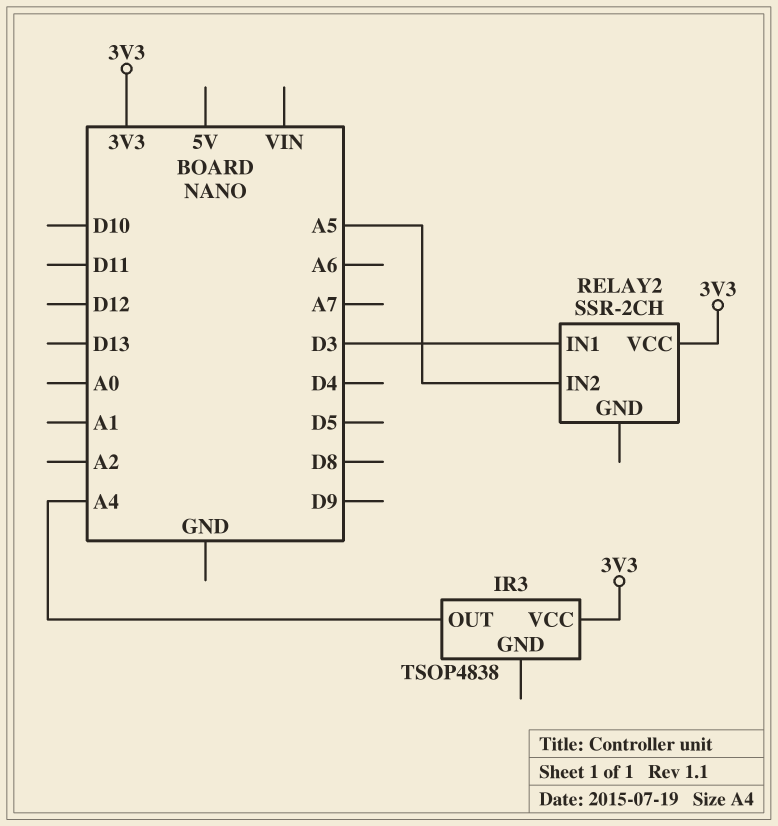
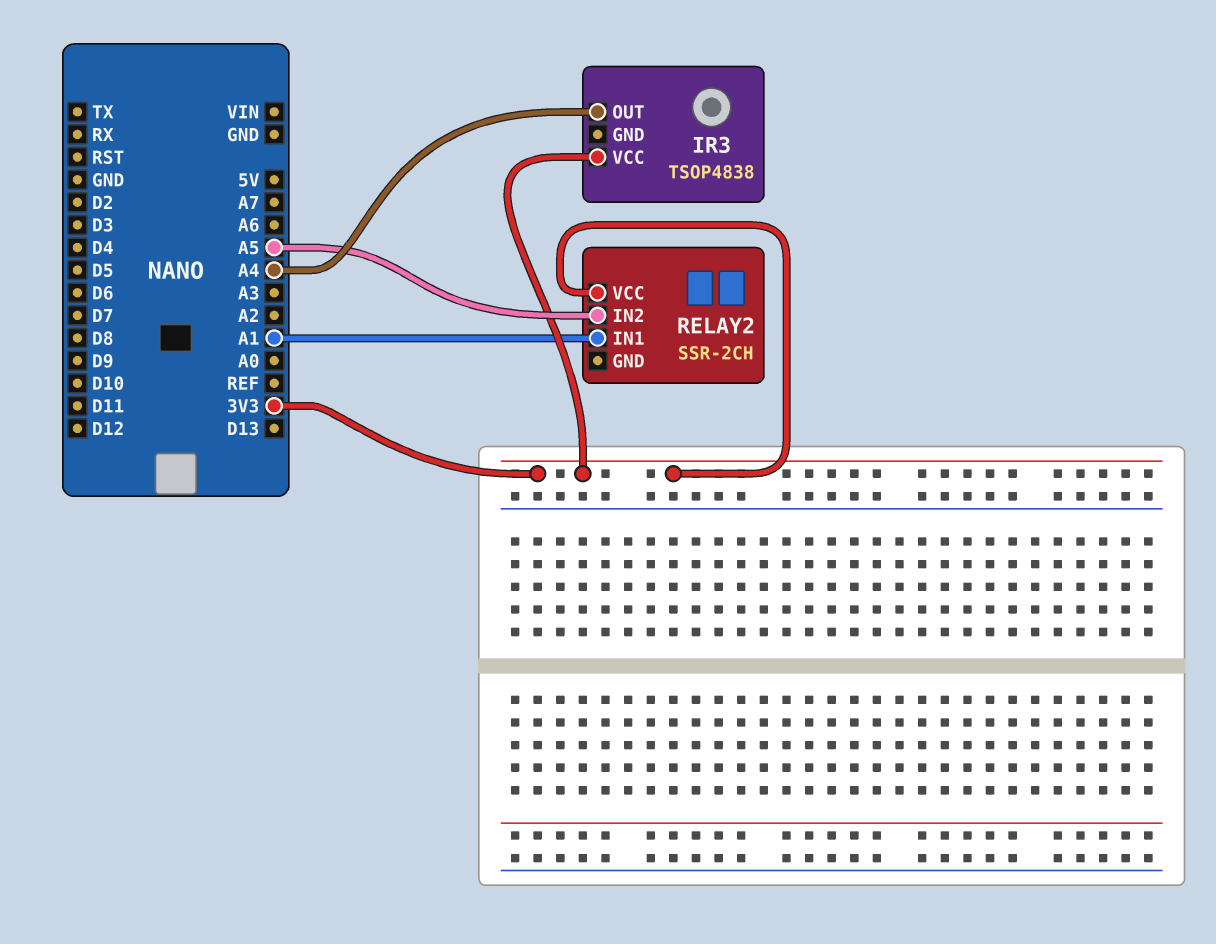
RELAY2 pin IN1: D3 -> A1

